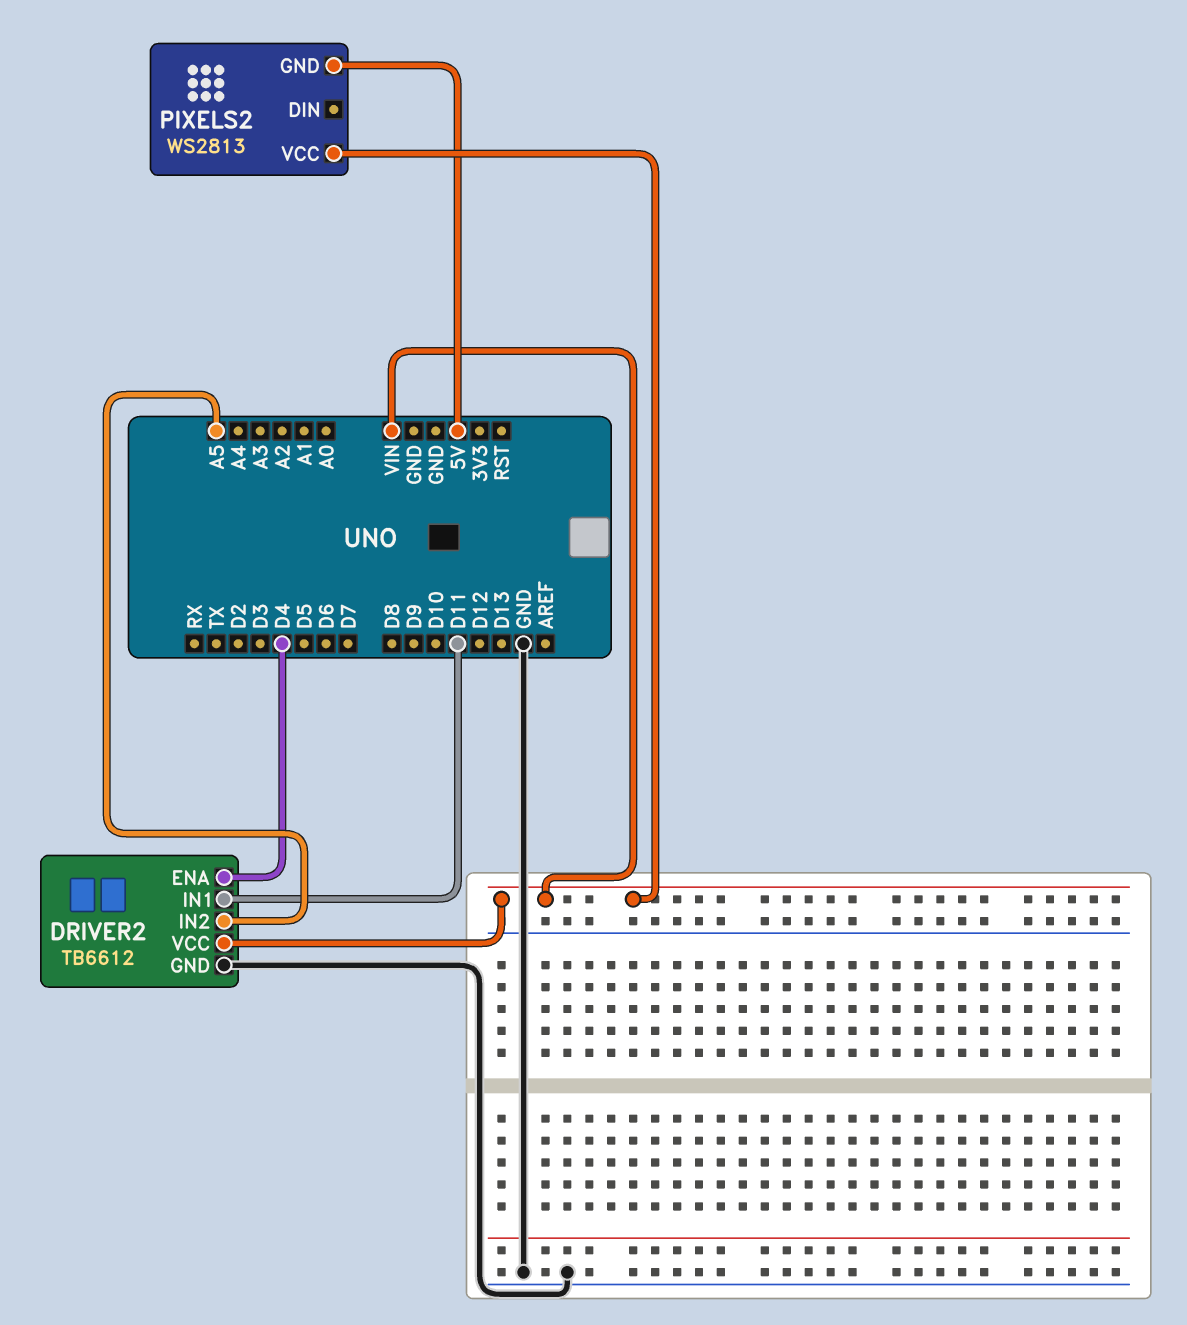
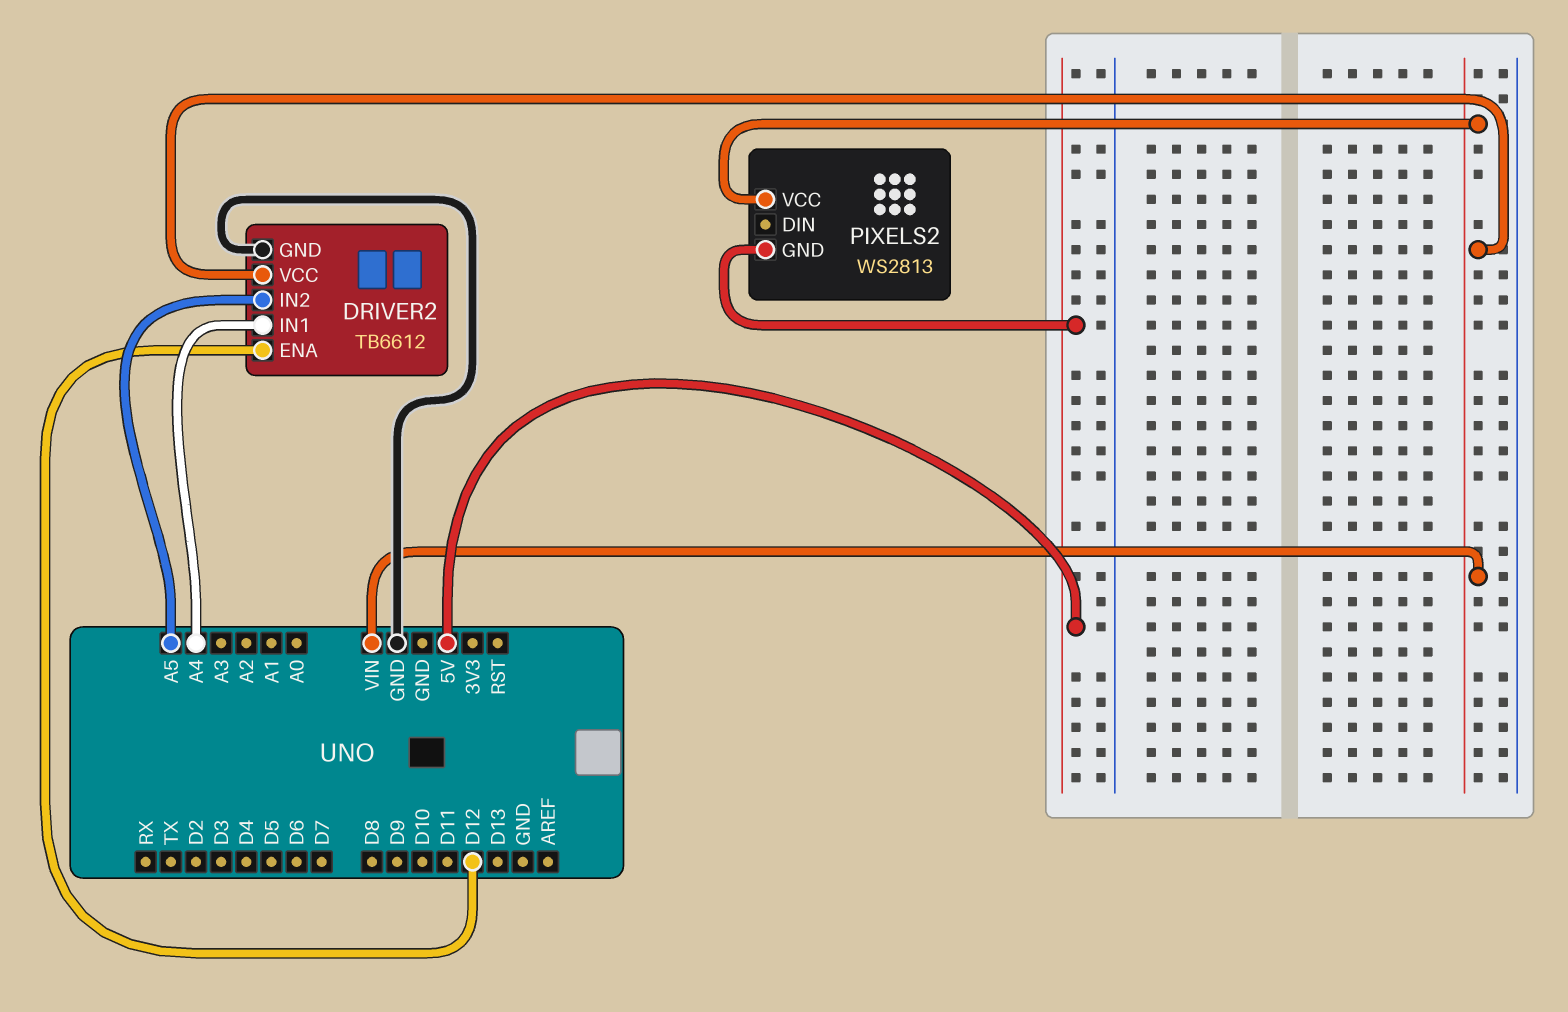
DRIVER2 pin ENA: D4 -> D12
DRIVER2 pin IN1: D11 -> A4

